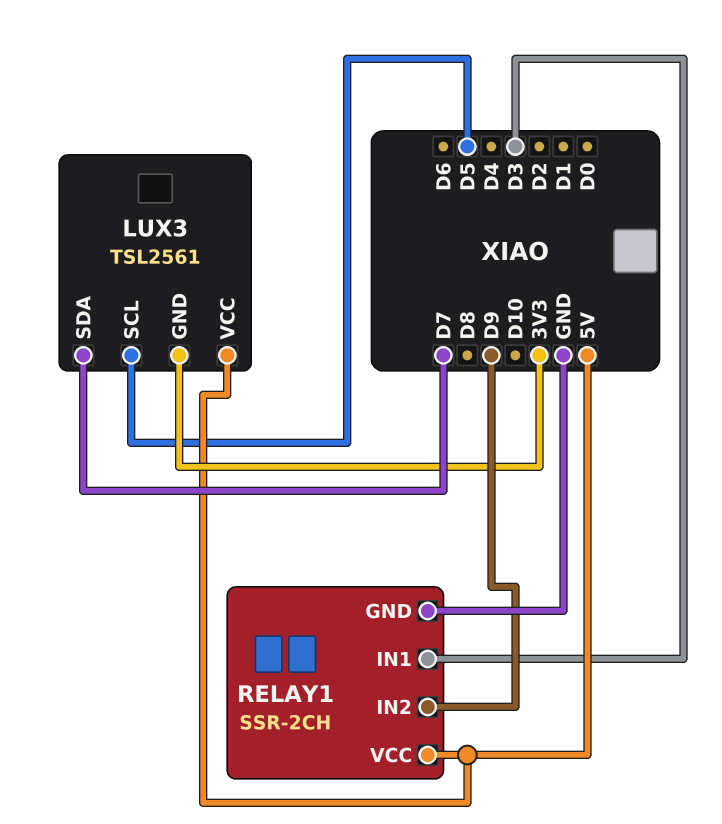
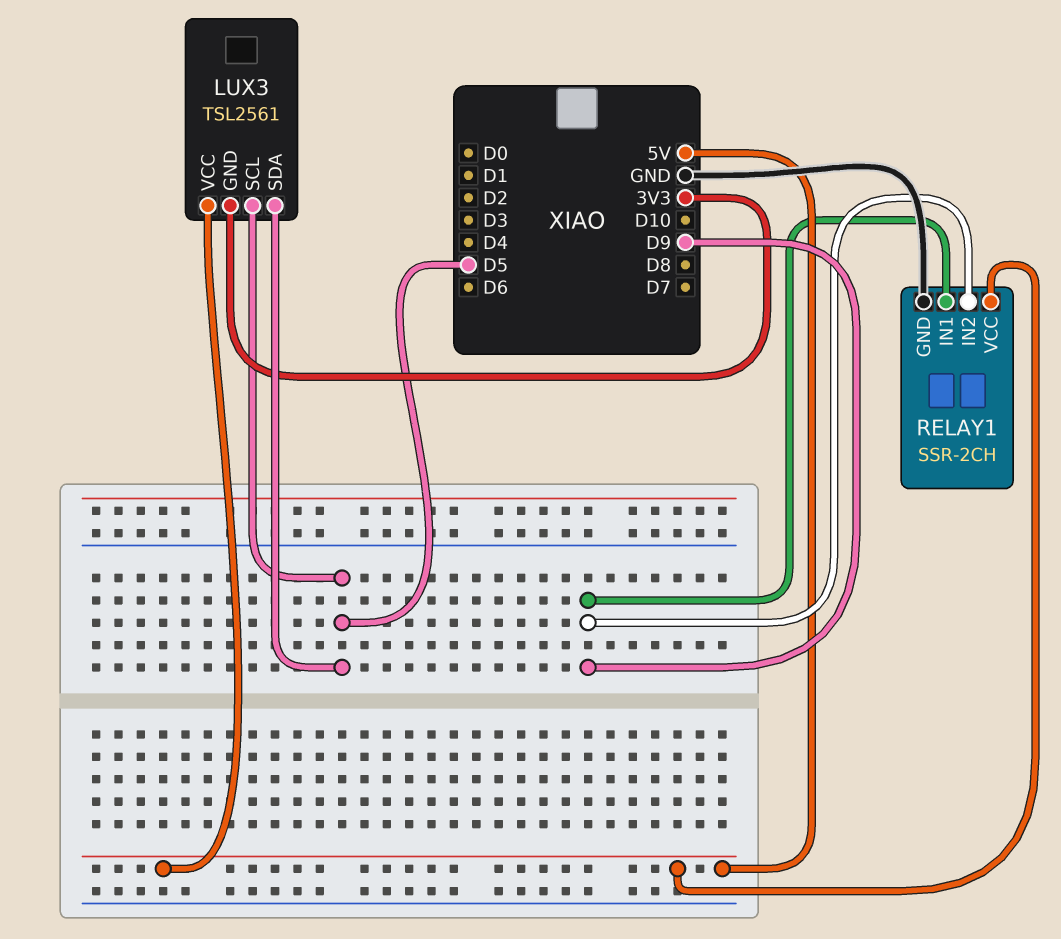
LUX3 pin SDA: D7 -> D5
RELAY1 pin IN1: D3 -> D9

